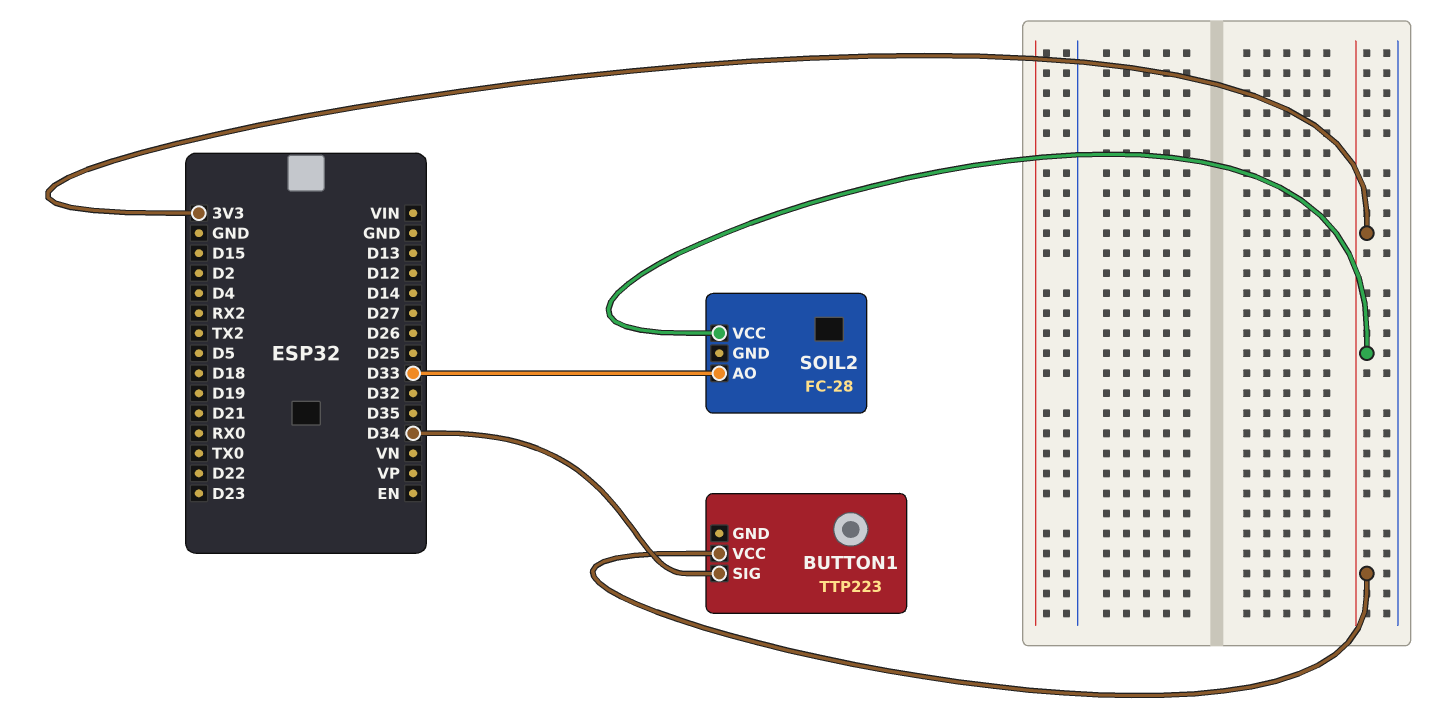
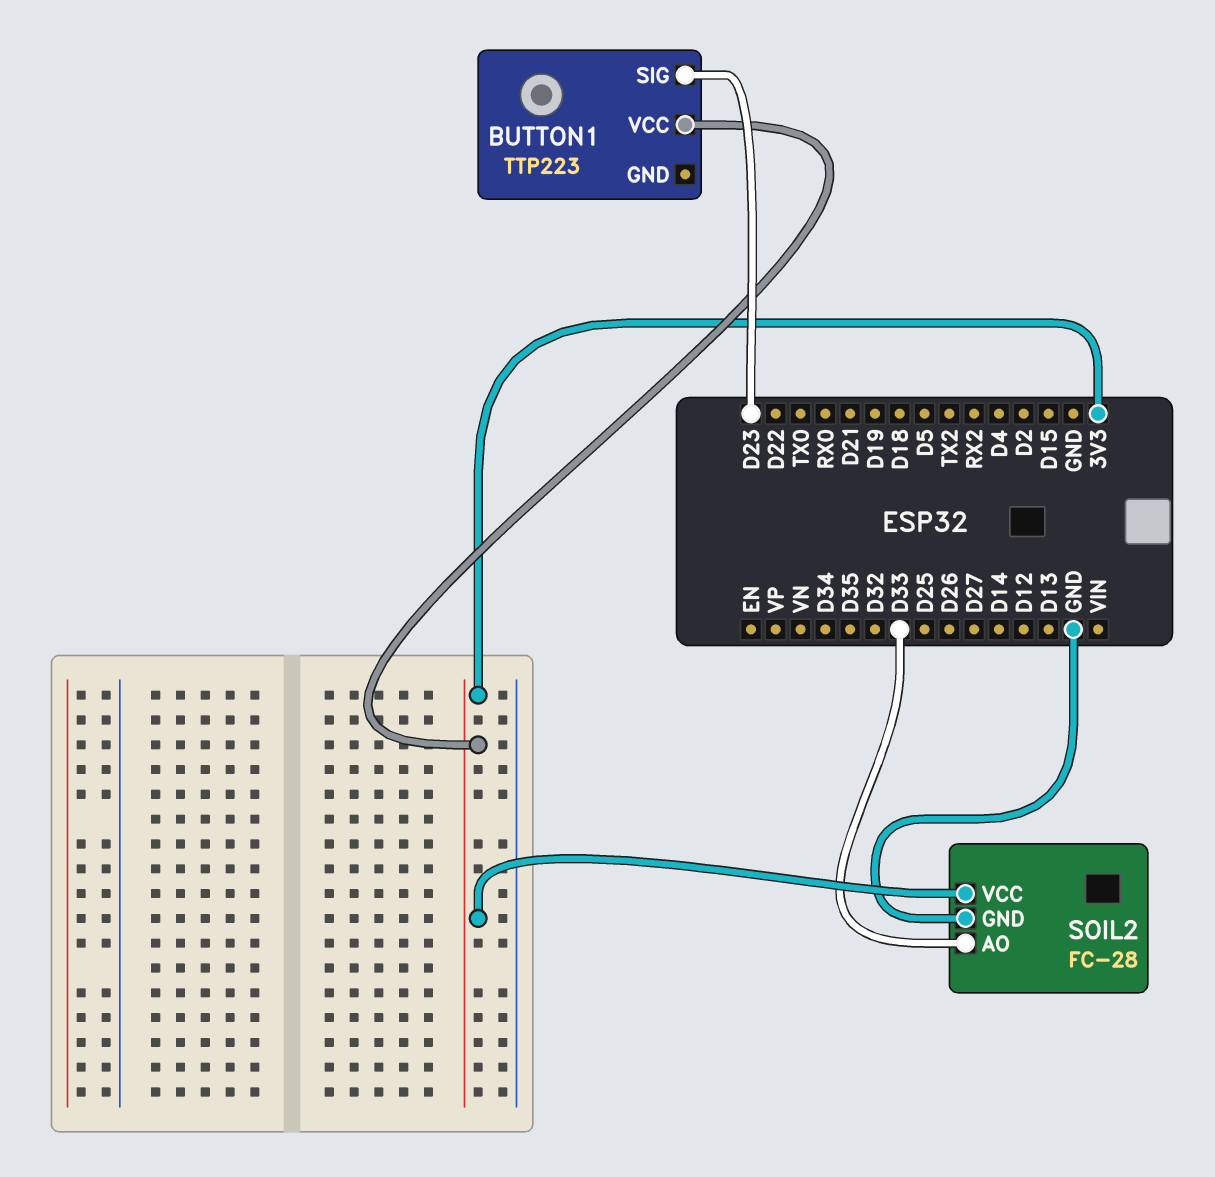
BUTTON1 pin SIG: D34 -> D23
SOIL2 pin GND: none -> GND

